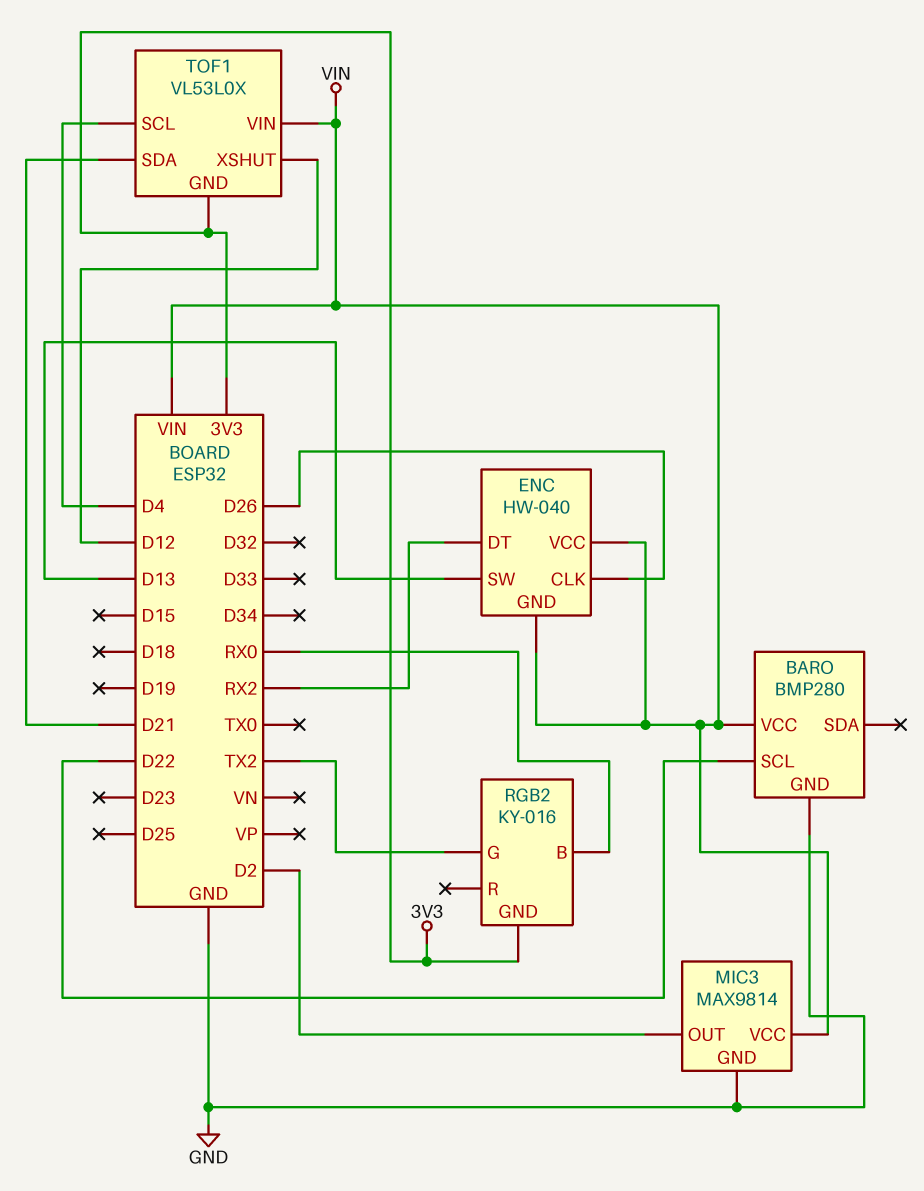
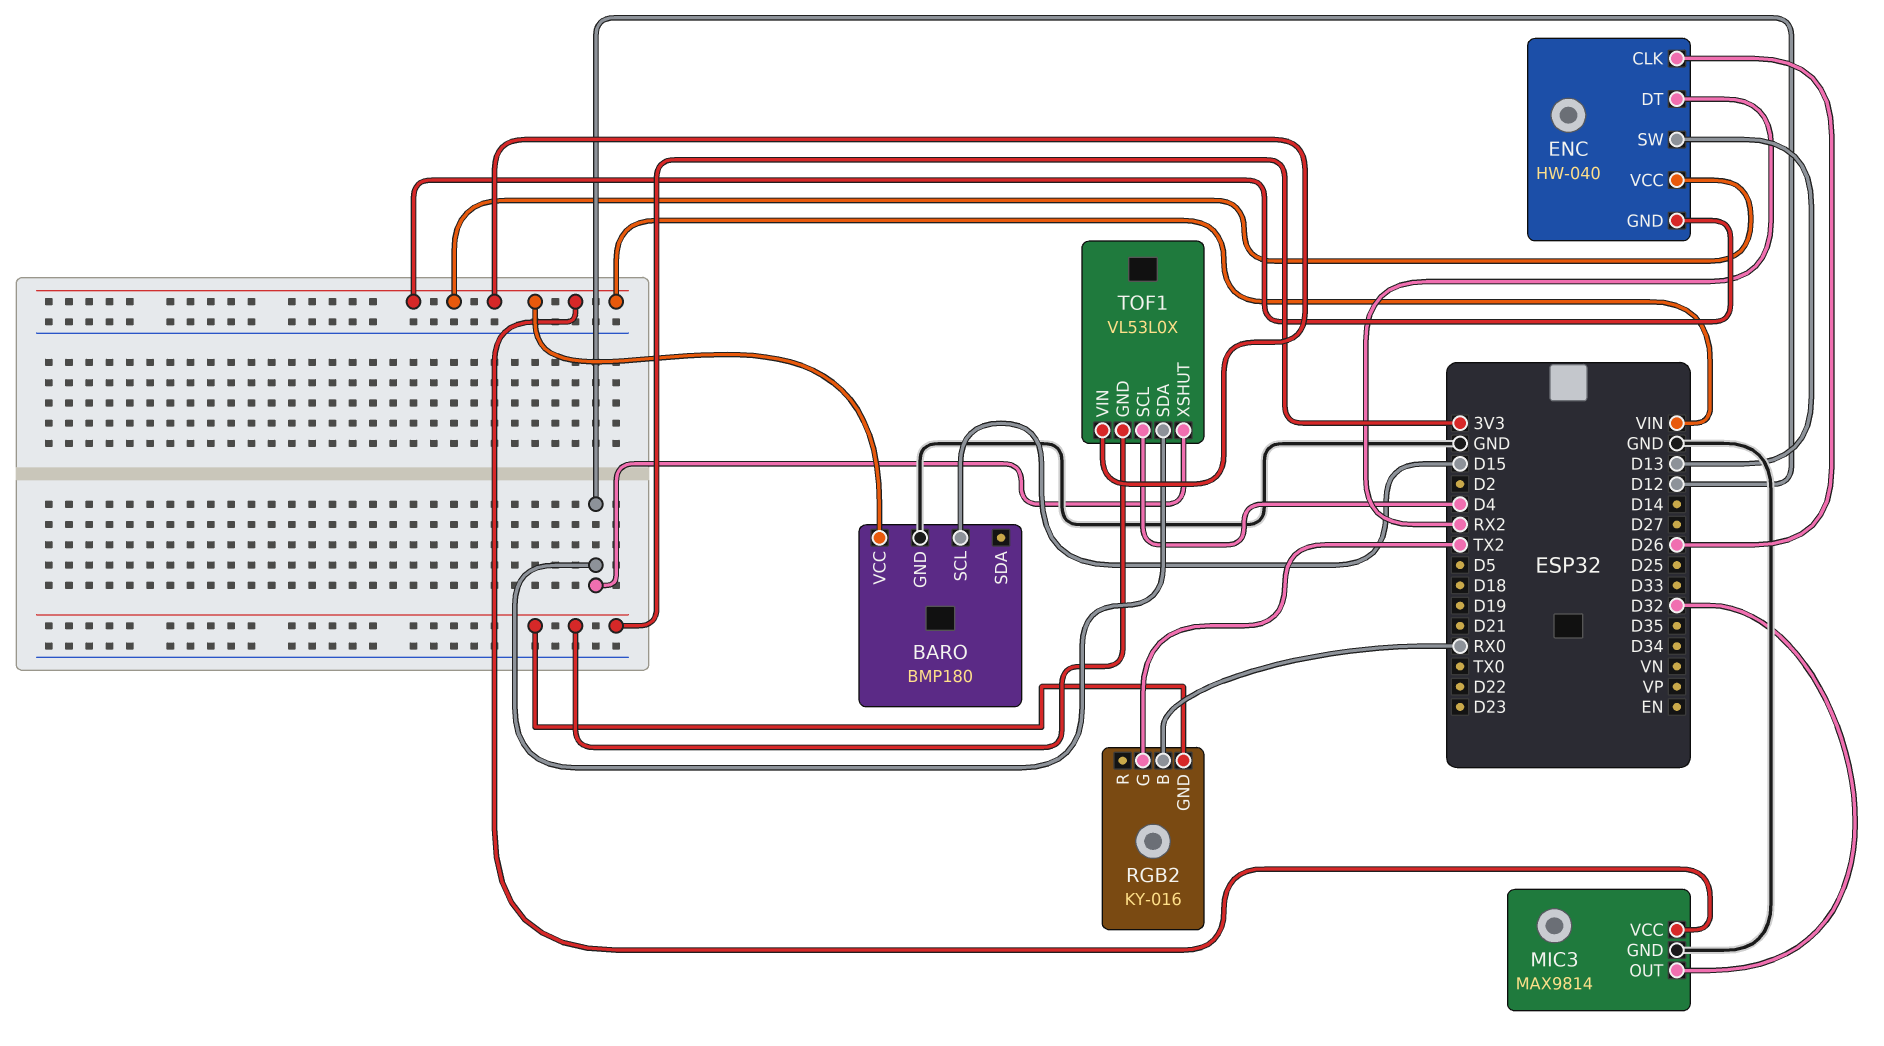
BARO: BMP280 -> BMP180
BARO pin SCL: D22 -> D15
MIC3 pin OUT: D2 -> D32
TOF1 pin SDA: D21 -> D12

